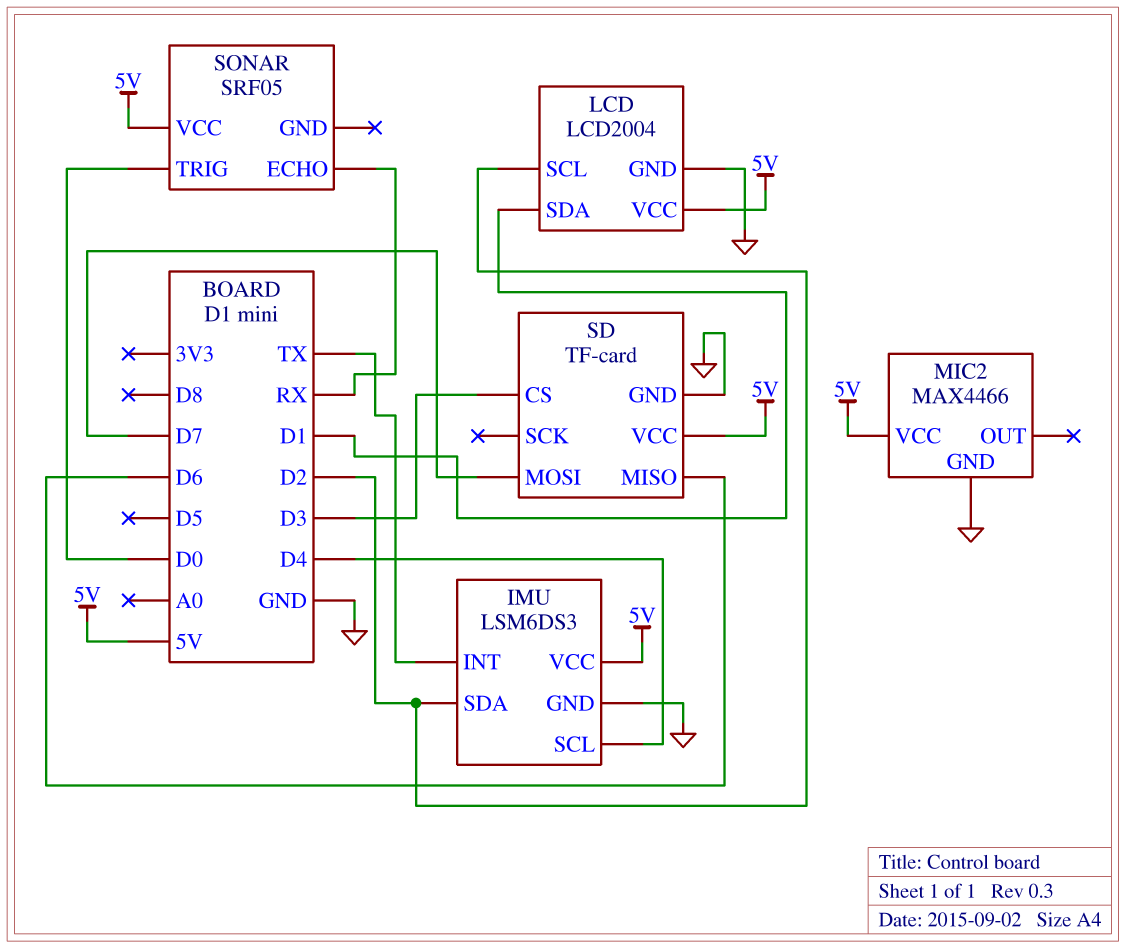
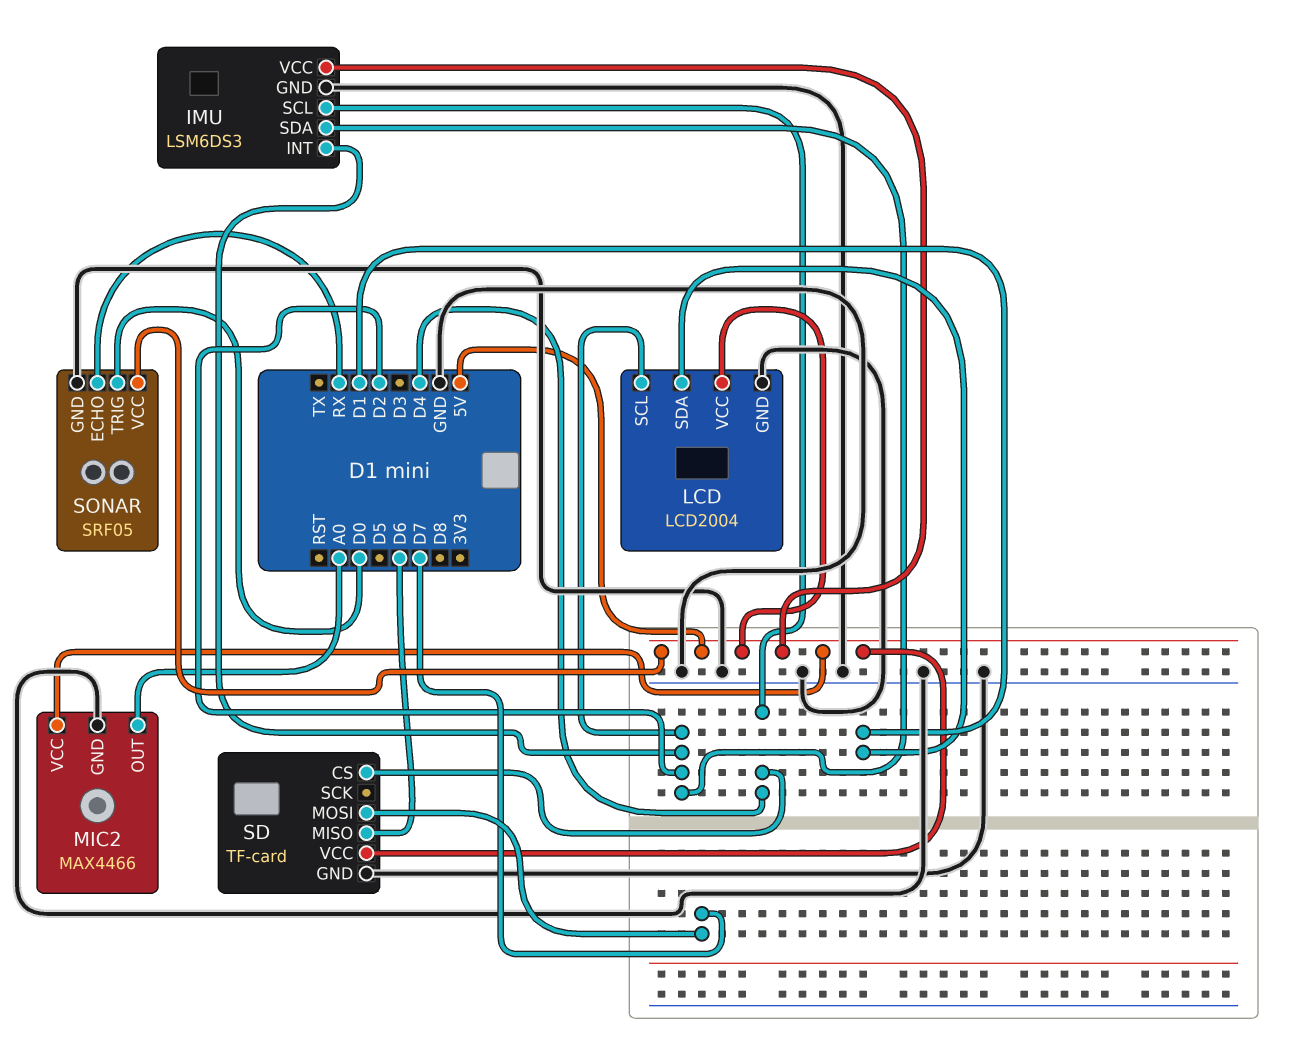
IMU pin INT: TX -> D2
MIC2 pin OUT: none -> A0
SD pin CS: D3 -> D4
SONAR pin GND: none -> GND

